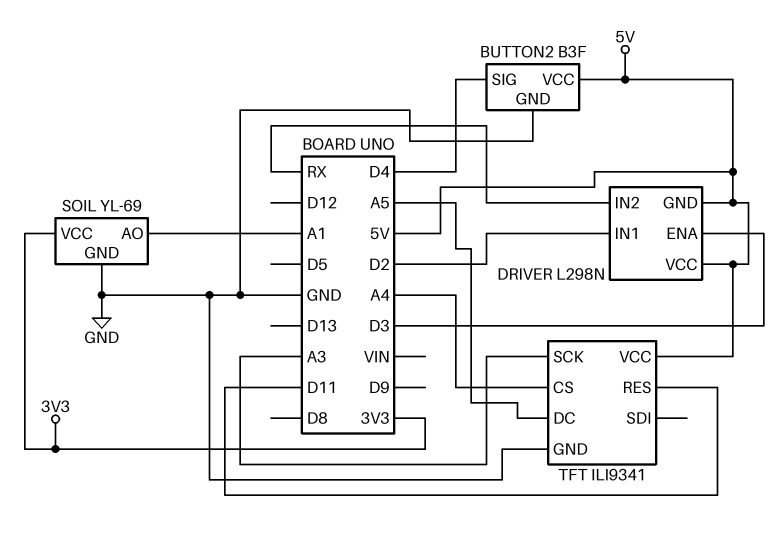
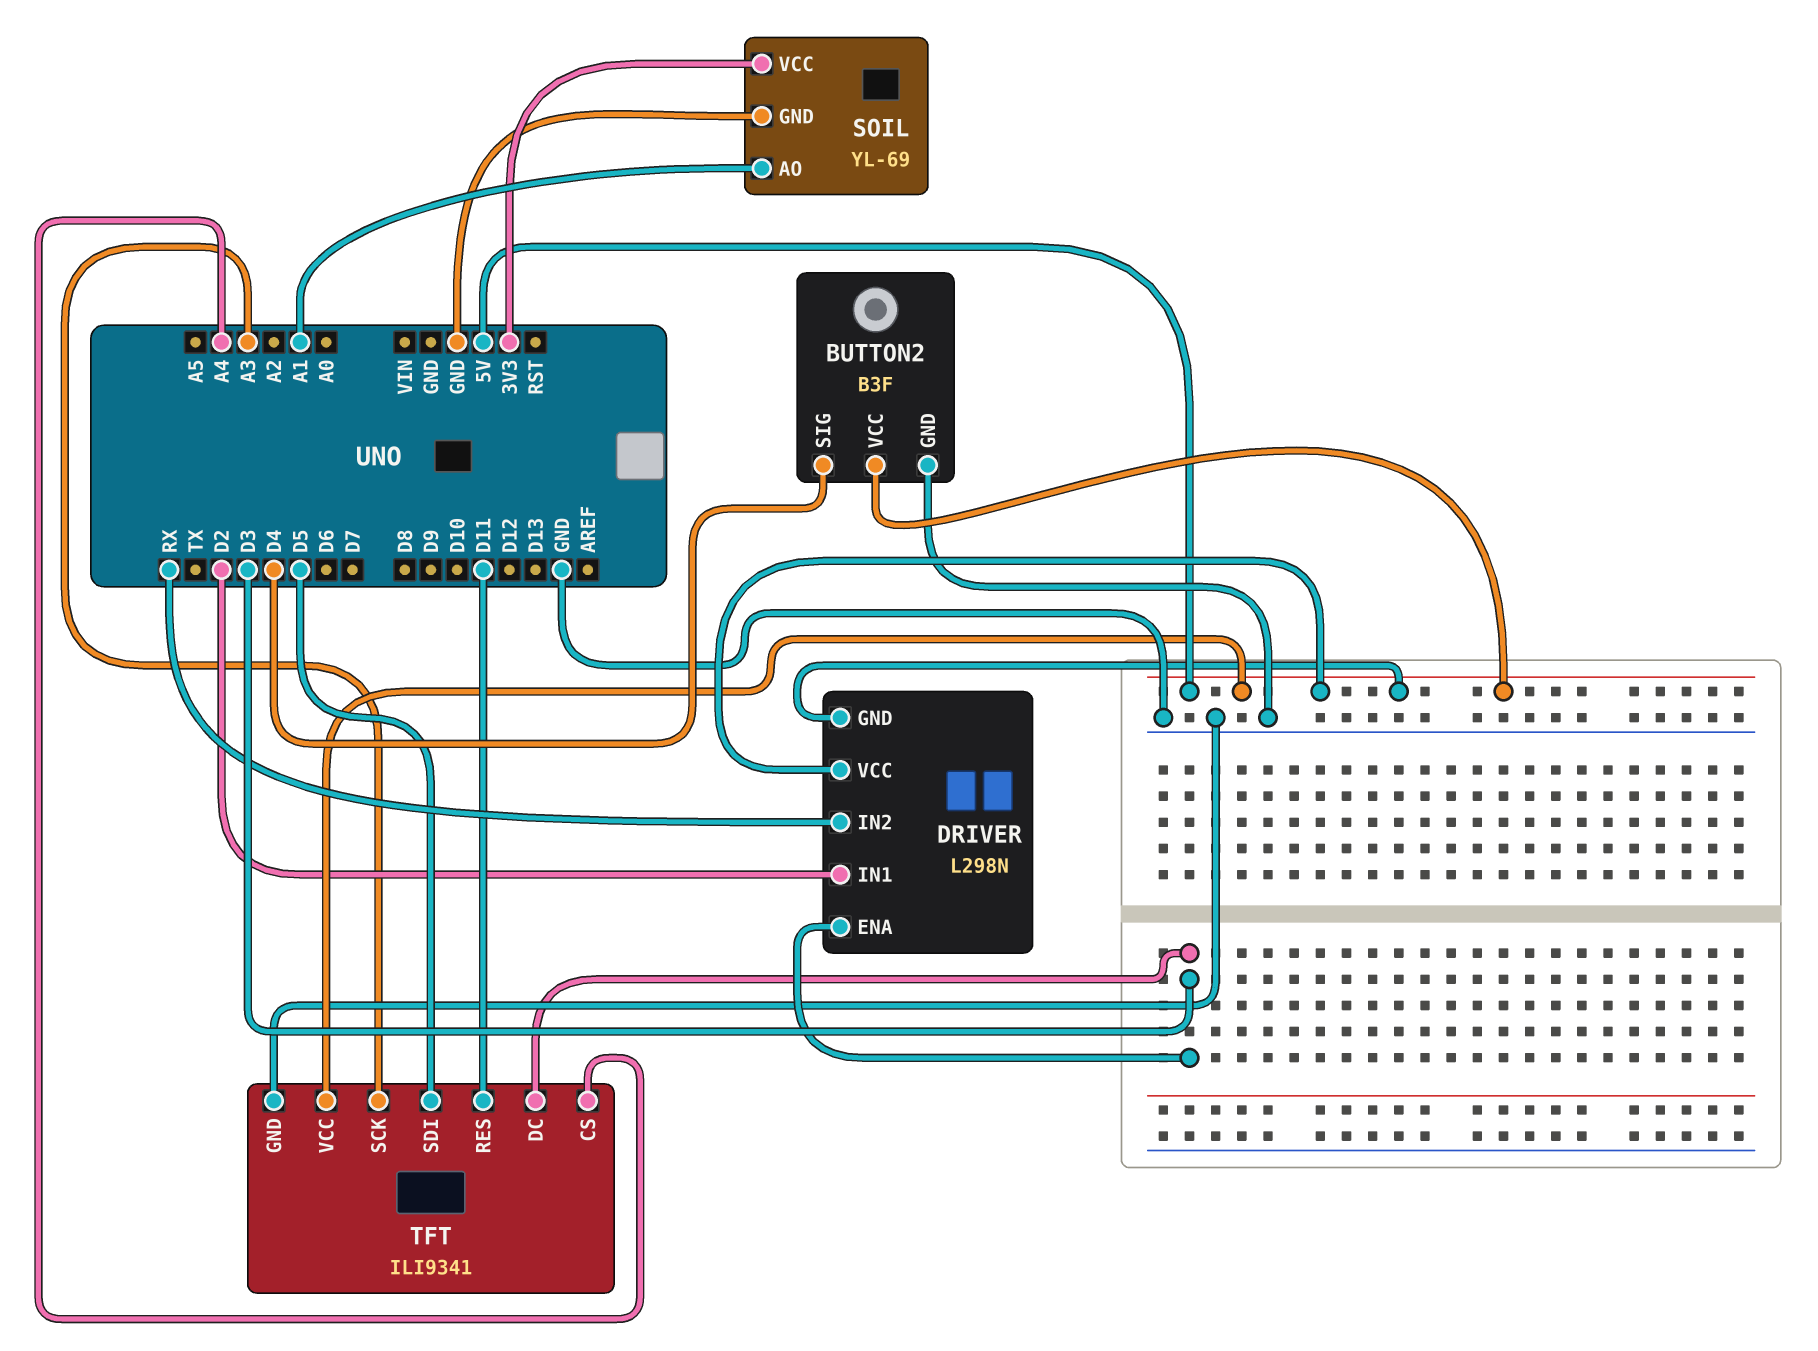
TFT pin DC: A5 -> D3
TFT pin SDI: none -> D5

